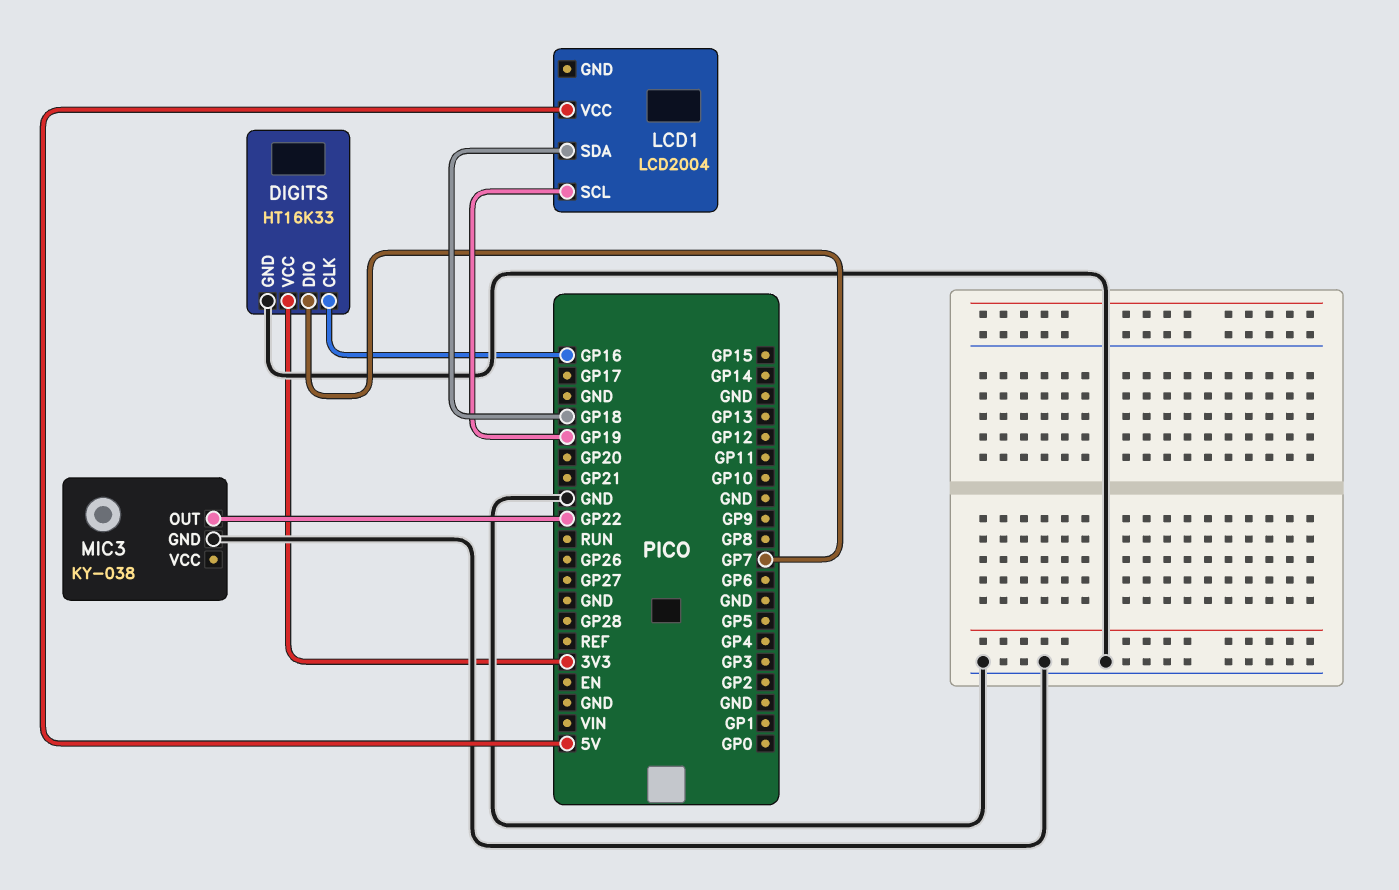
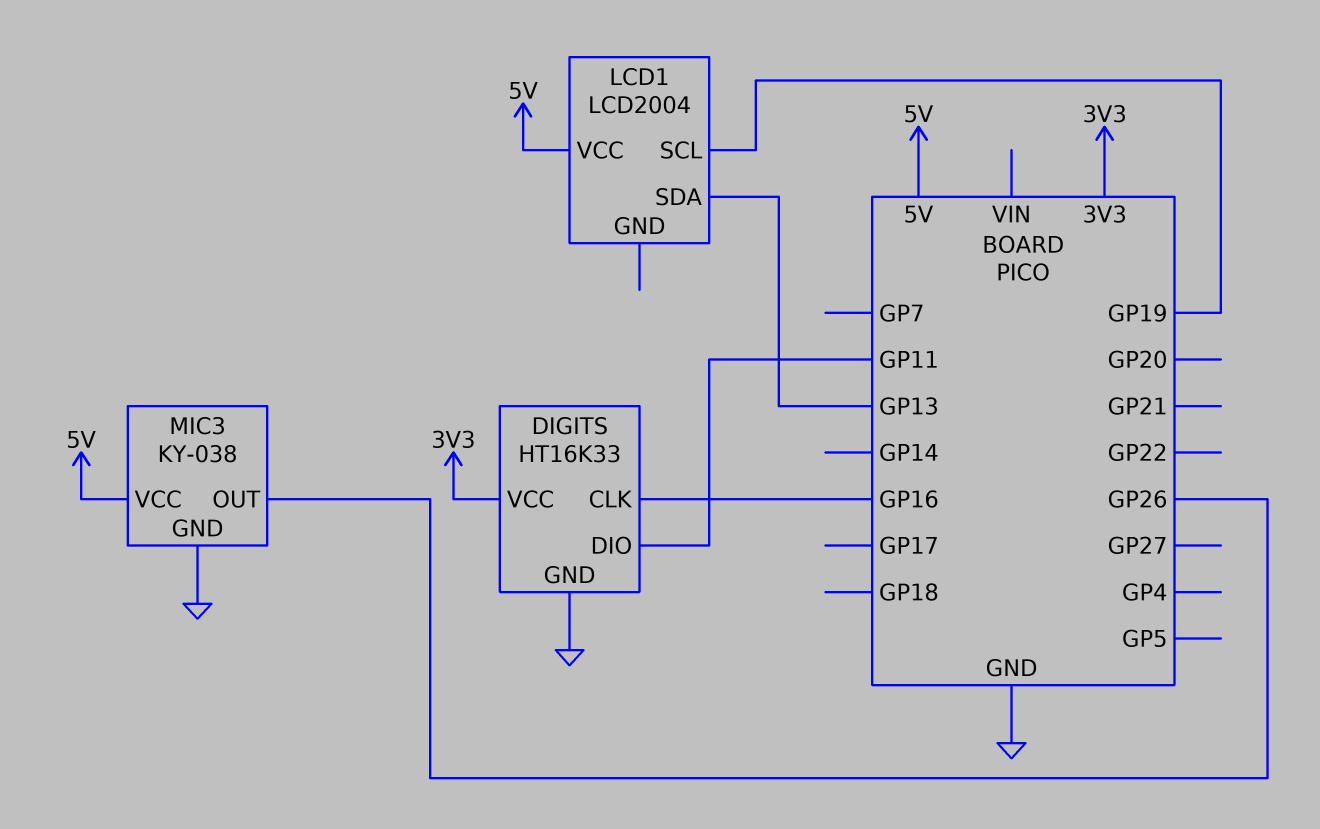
DIGITS pin DIO: GP7 -> GP11
LCD1 pin SDA: GP18 -> GP13
MIC3 pin OUT: GP22 -> GP26
MIC3 pin VCC: none -> 5V

